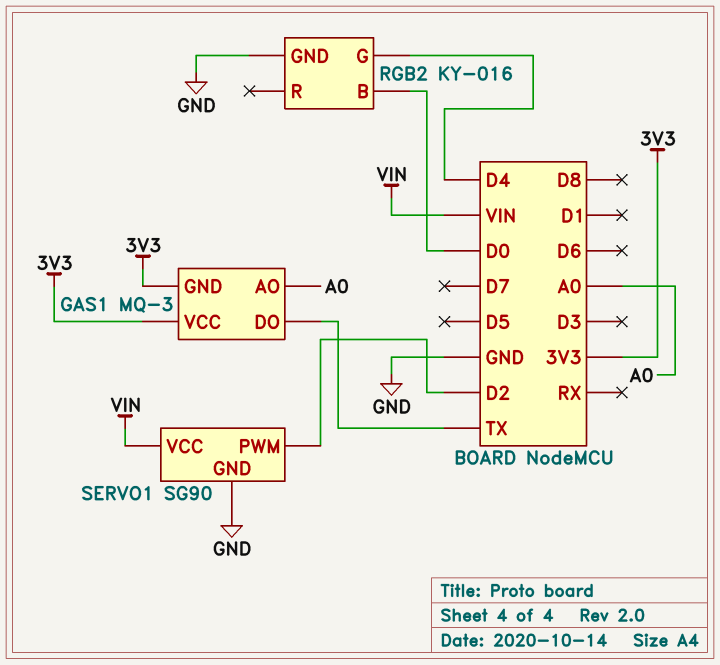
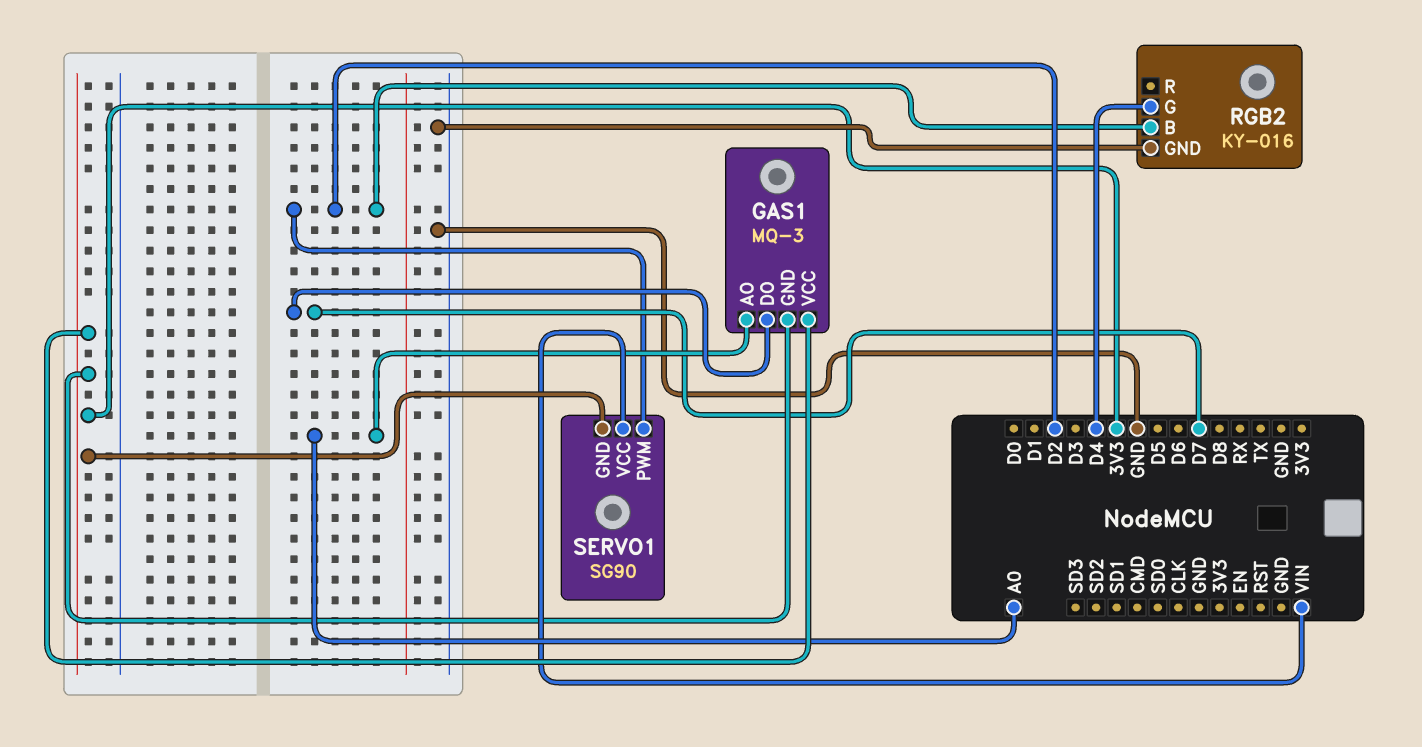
GAS1 pin DO: TX -> D7
RGB2 pin B: D0 -> D2
SERVO1 pin GND: GND -> 3V3

